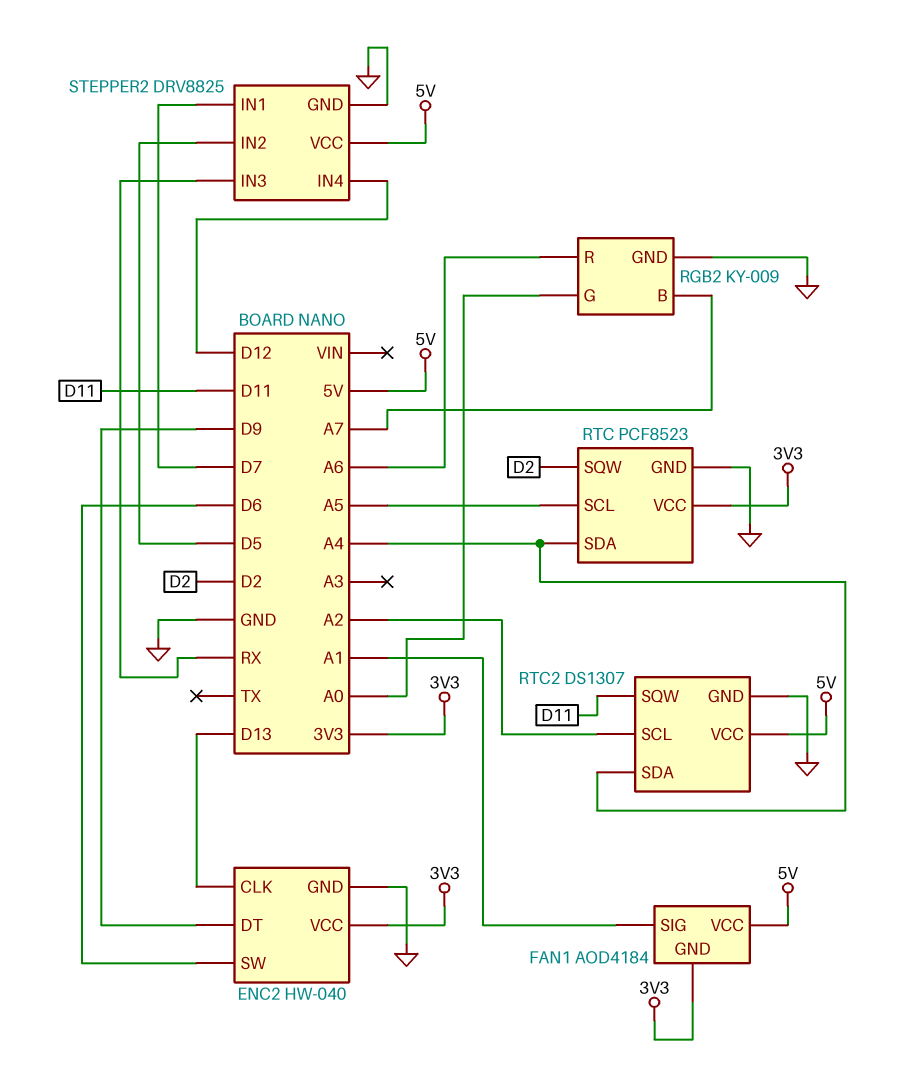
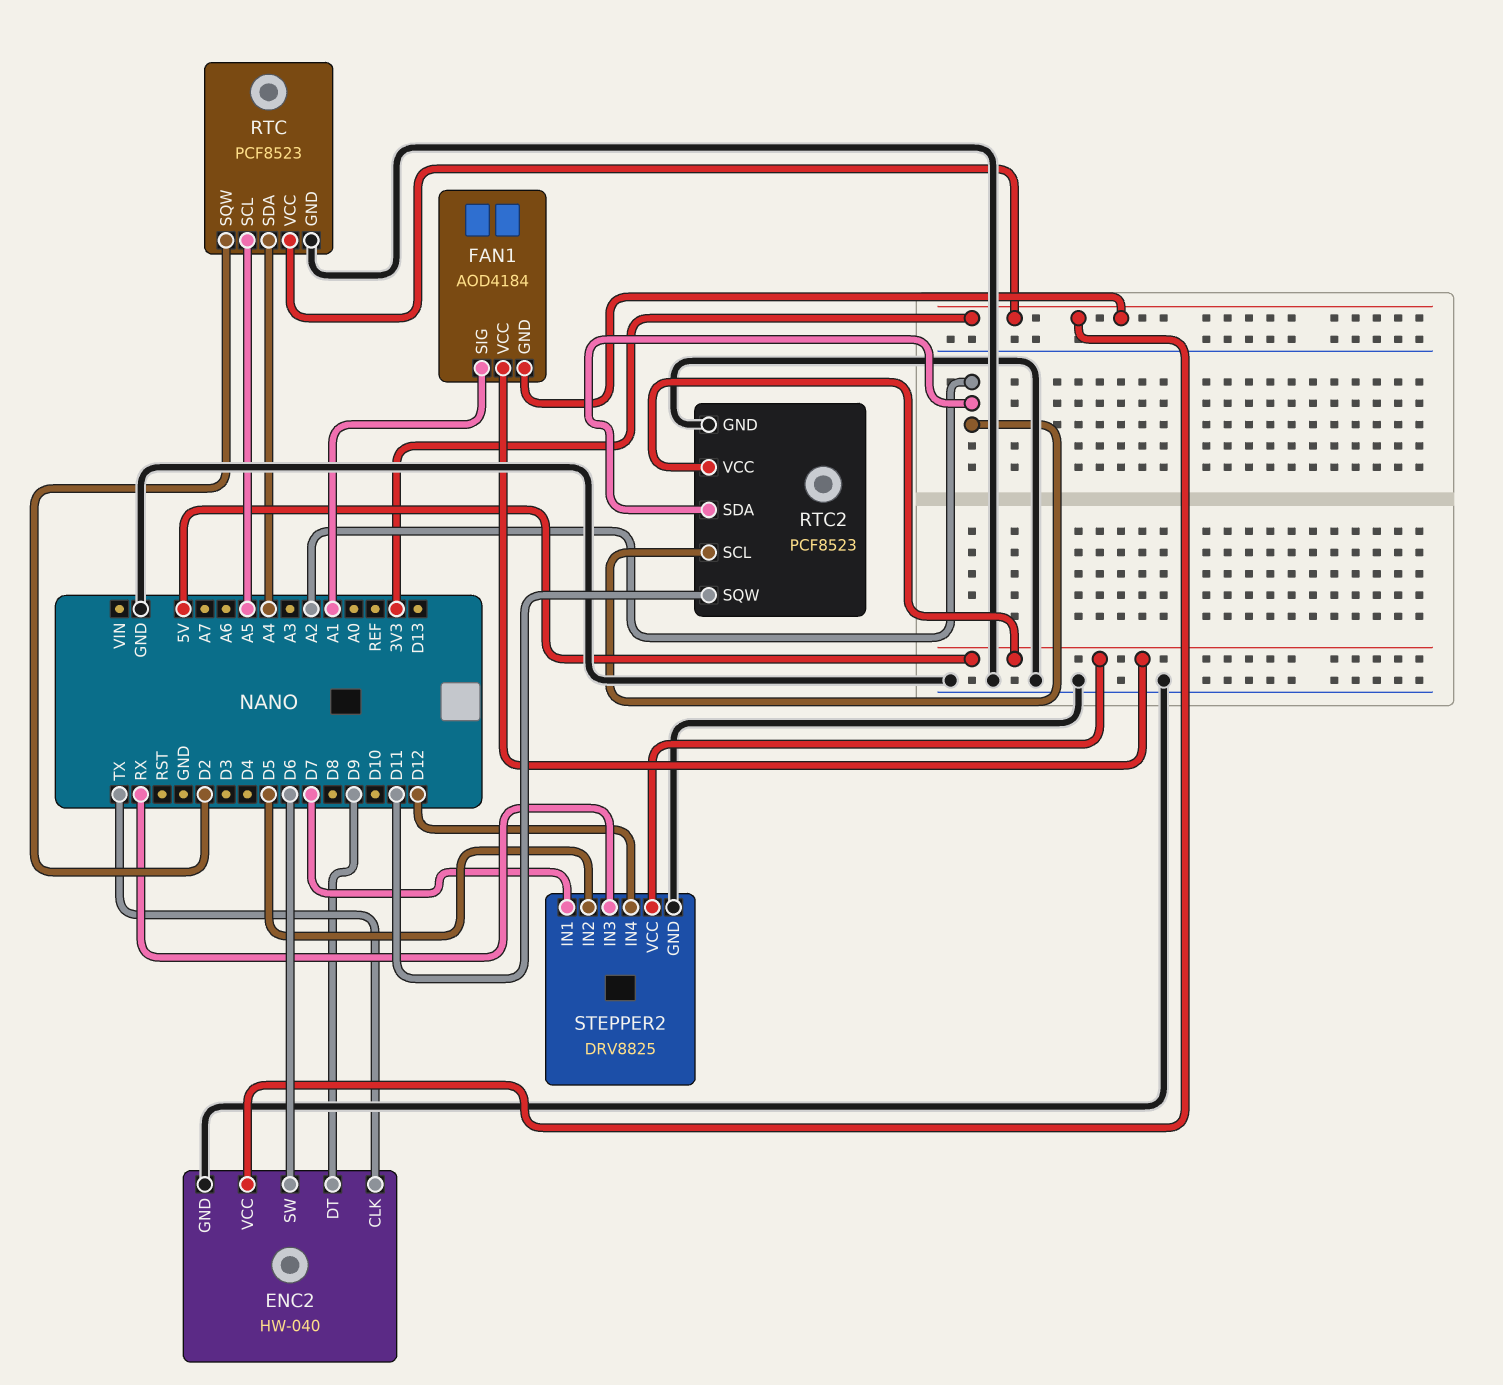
ENC2 pin CLK: D13 -> TX
RGB2: KY-009 -> none
RGB2 pin B: A7 -> none
RGB2 pin G: A0 -> none
RGB2 pin GND: GND -> none
RGB2 pin R: A6 -> none
RTC2: DS1307 -> PCF8523
RTC2 pin SDA: A4 -> A2

